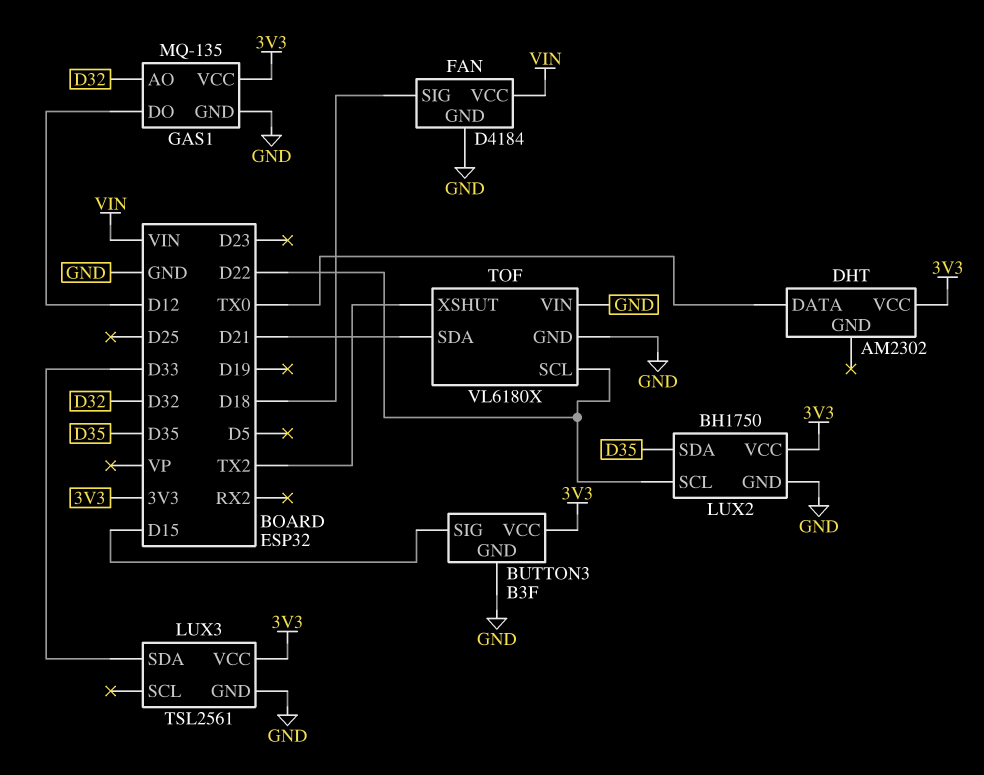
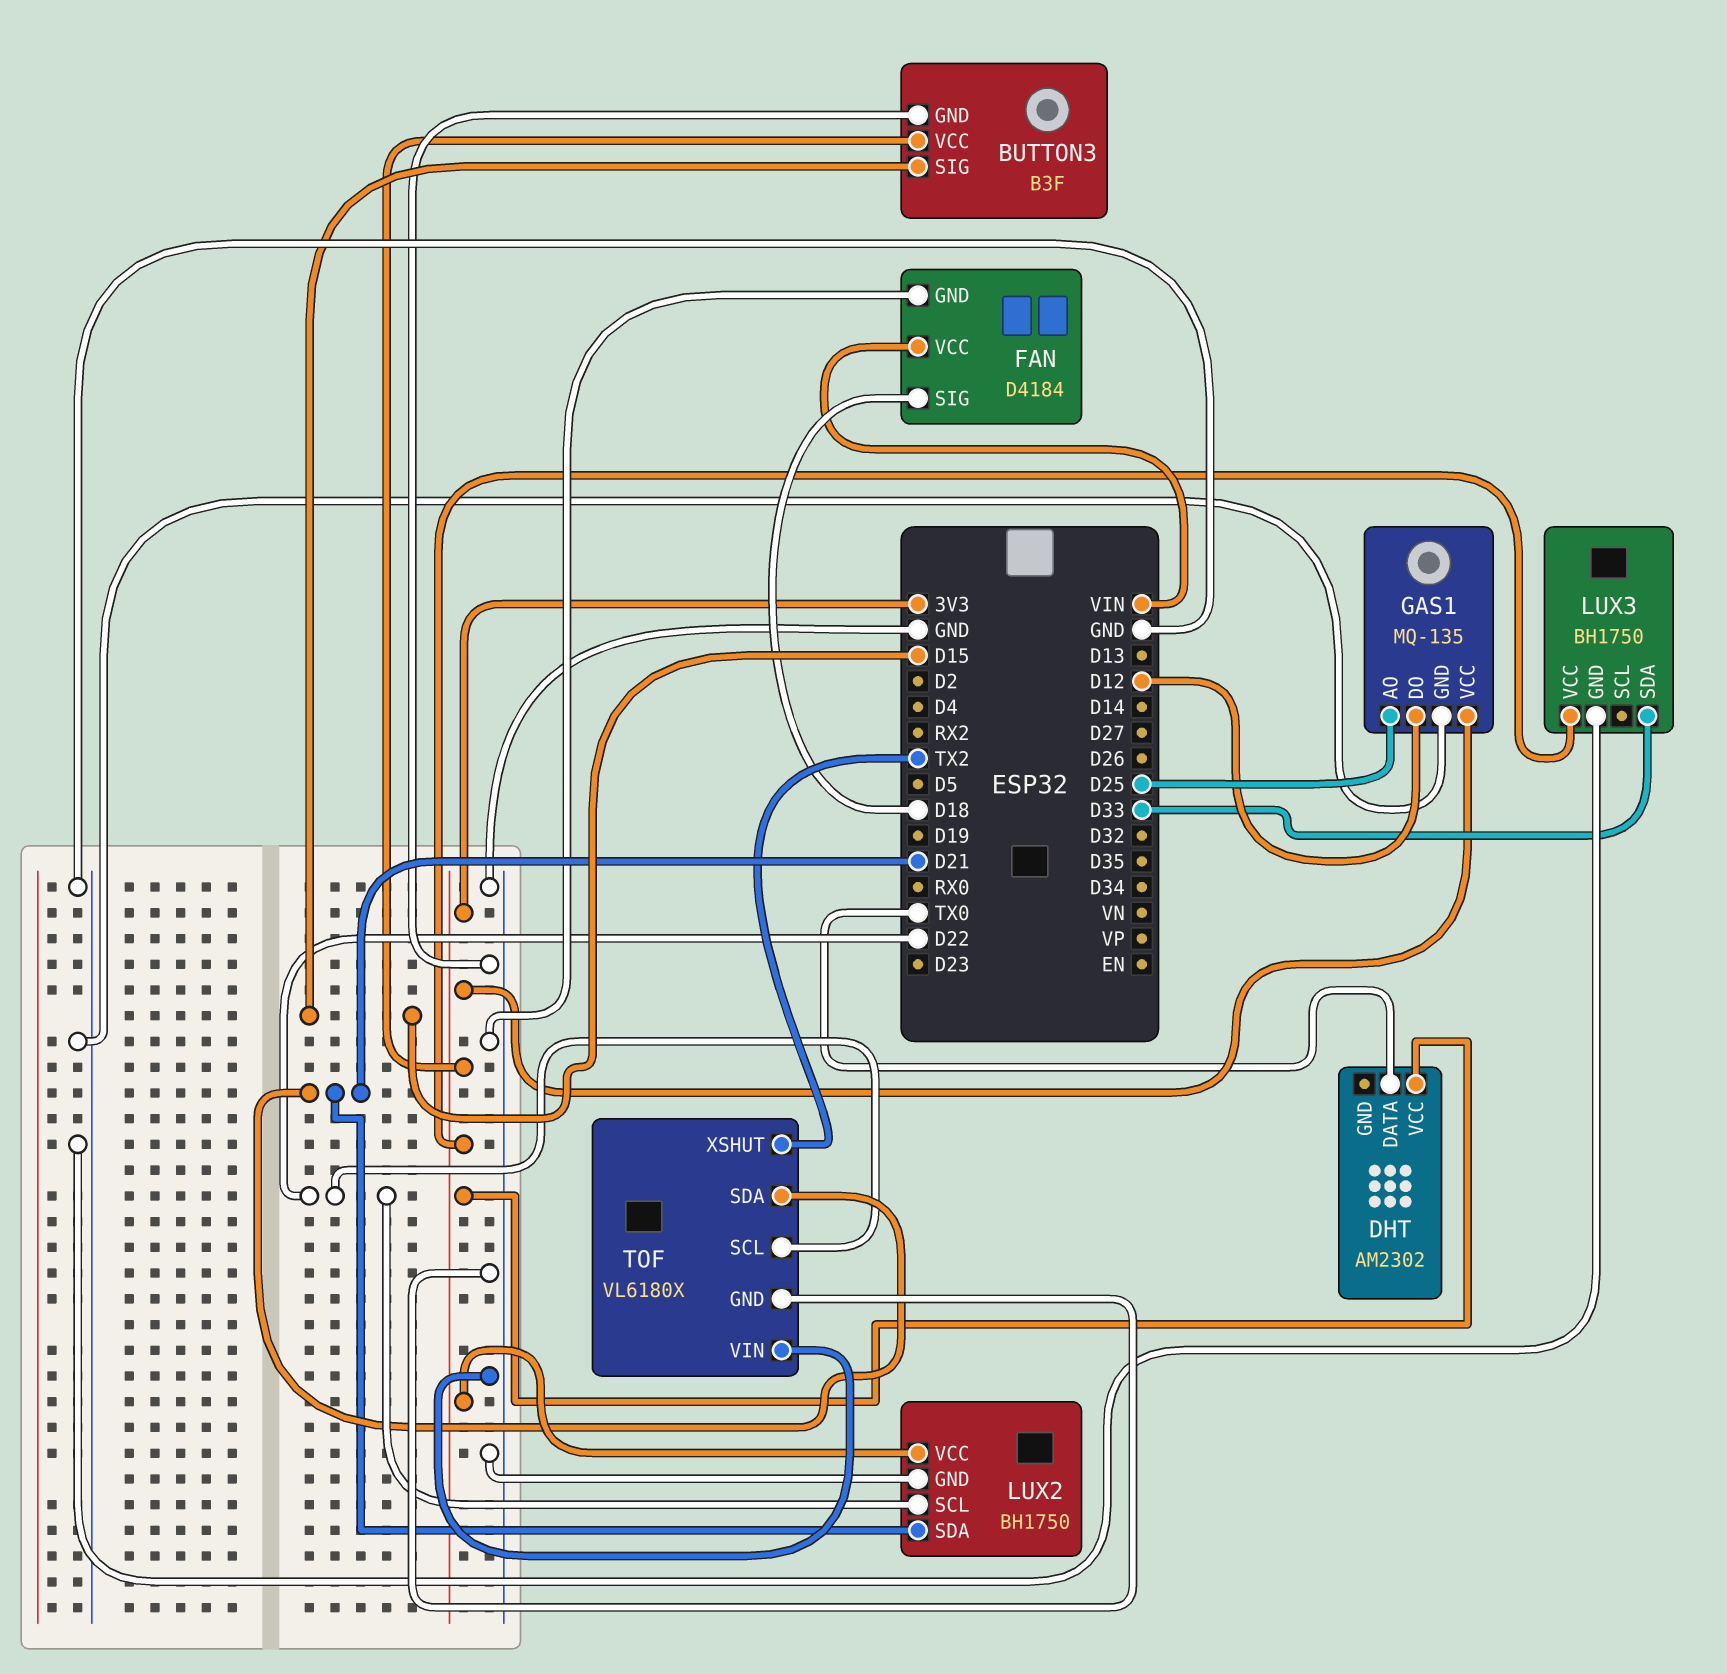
GAS1 pin AO: D32 -> D25
LUX2 pin SDA: D35 -> D21
LUX3: TSL2561 -> BH1750

